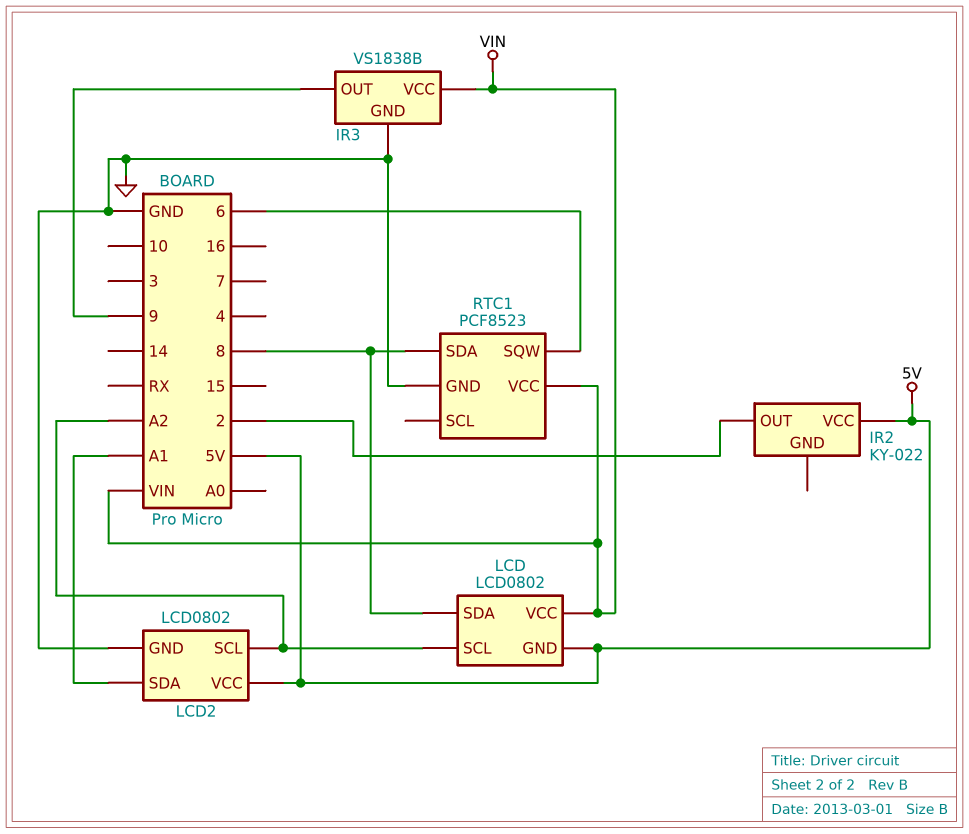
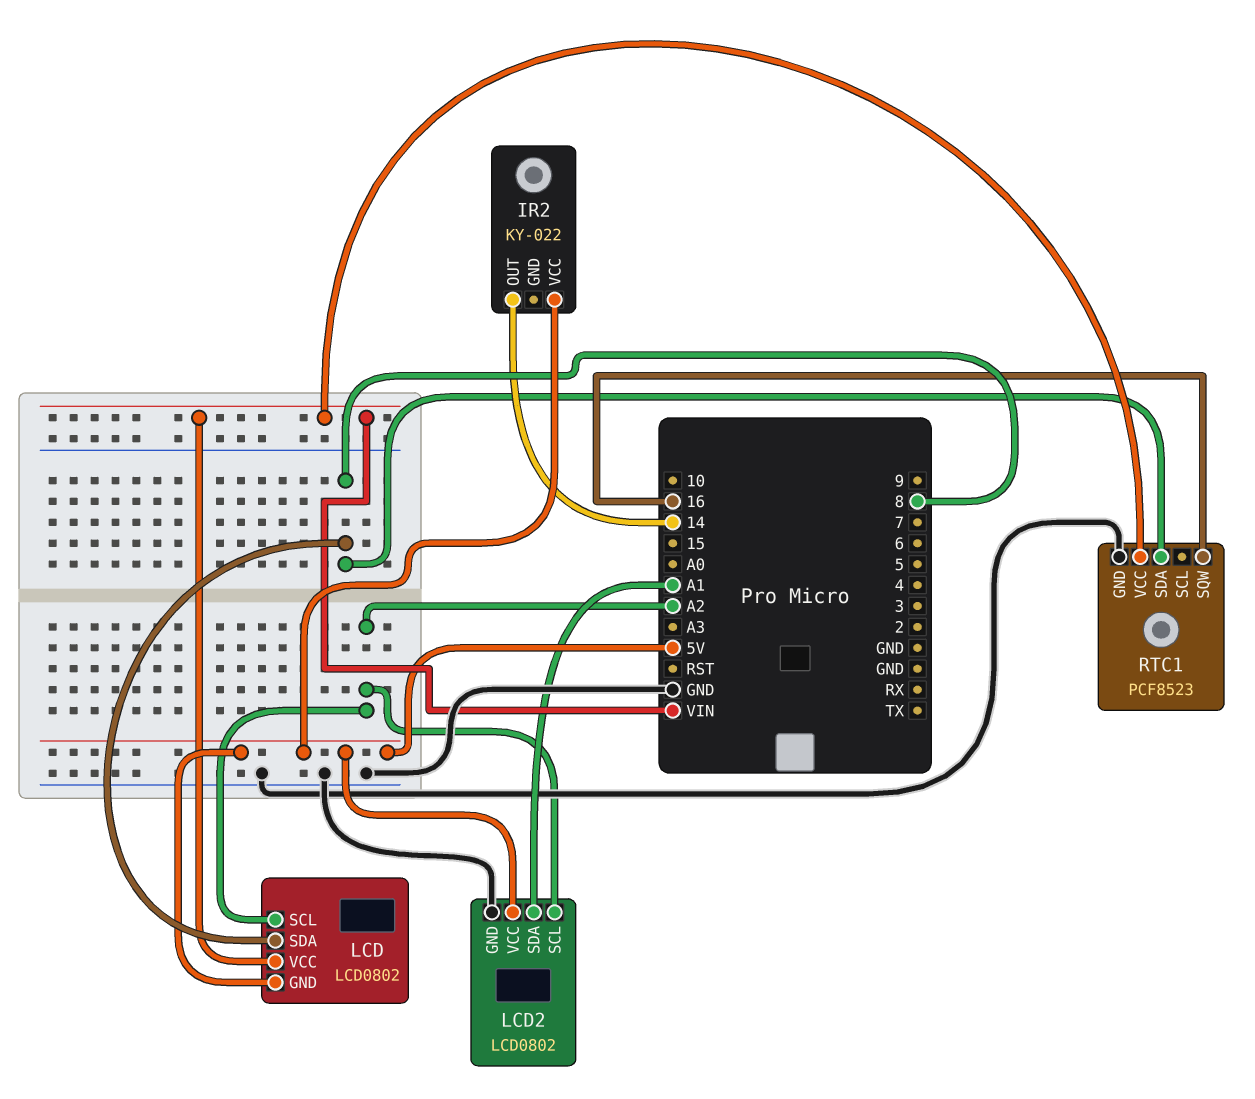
IR2 pin OUT: 2 -> 14
IR3: VS1838B -> none
IR3 pin GND: GND -> none
IR3 pin OUT: 9 -> none
IR3 pin VCC: VIN -> none
RTC1 pin SQW: 6 -> 16

